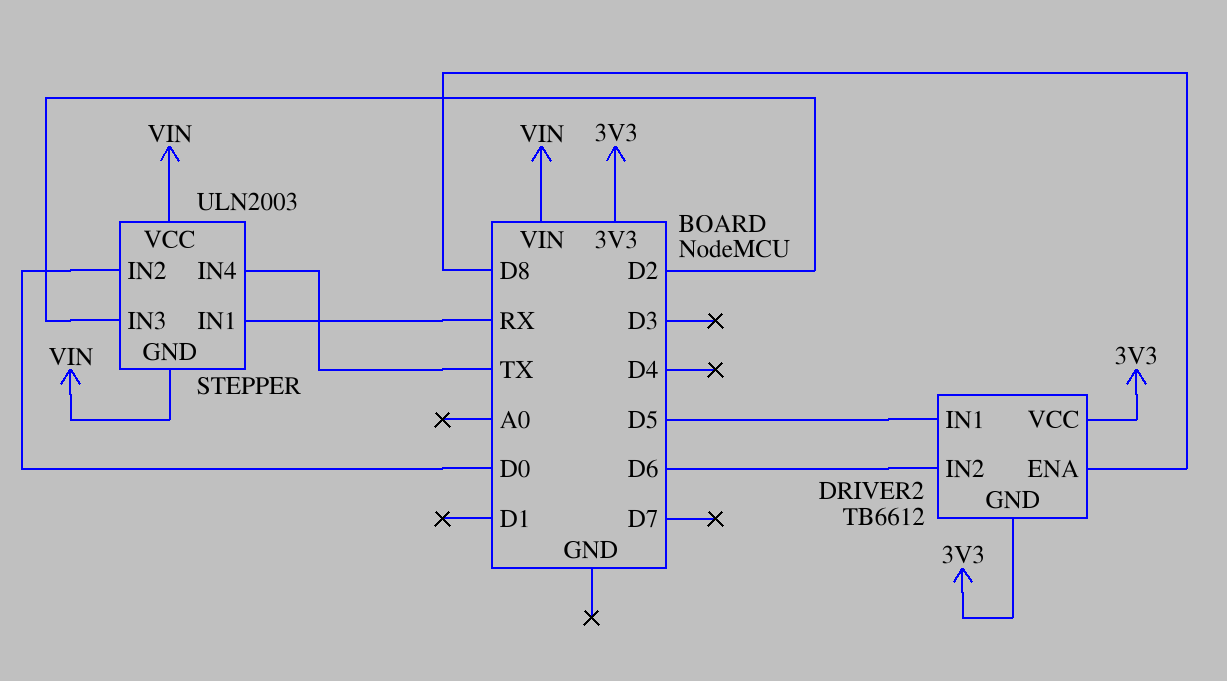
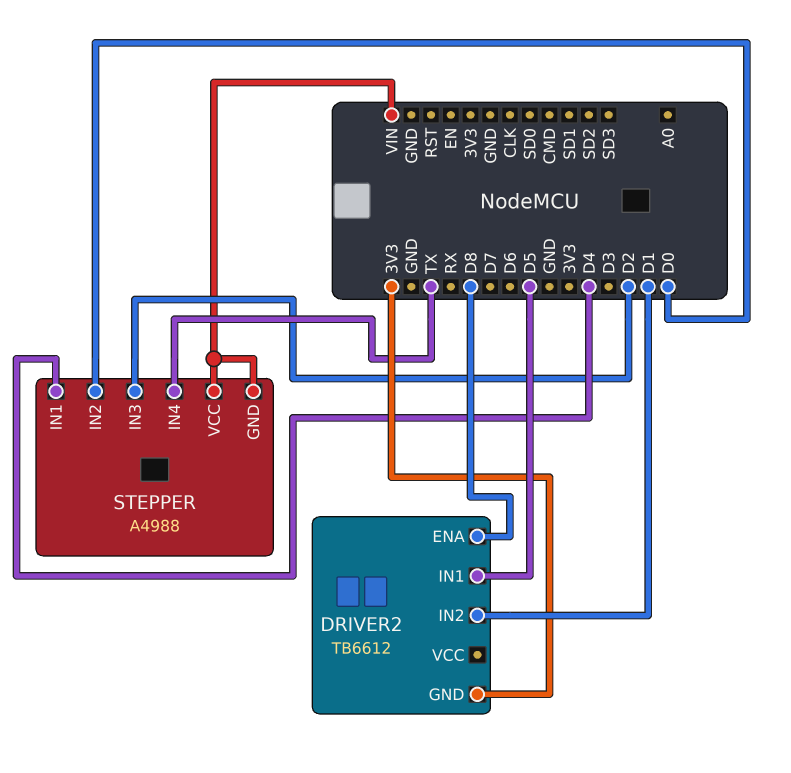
DRIVER2 pin IN2: D6 -> D1
DRIVER2 pin VCC: 3V3 -> none
STEPPER: ULN2003 -> A4988
STEPPER pin IN1: RX -> D4

